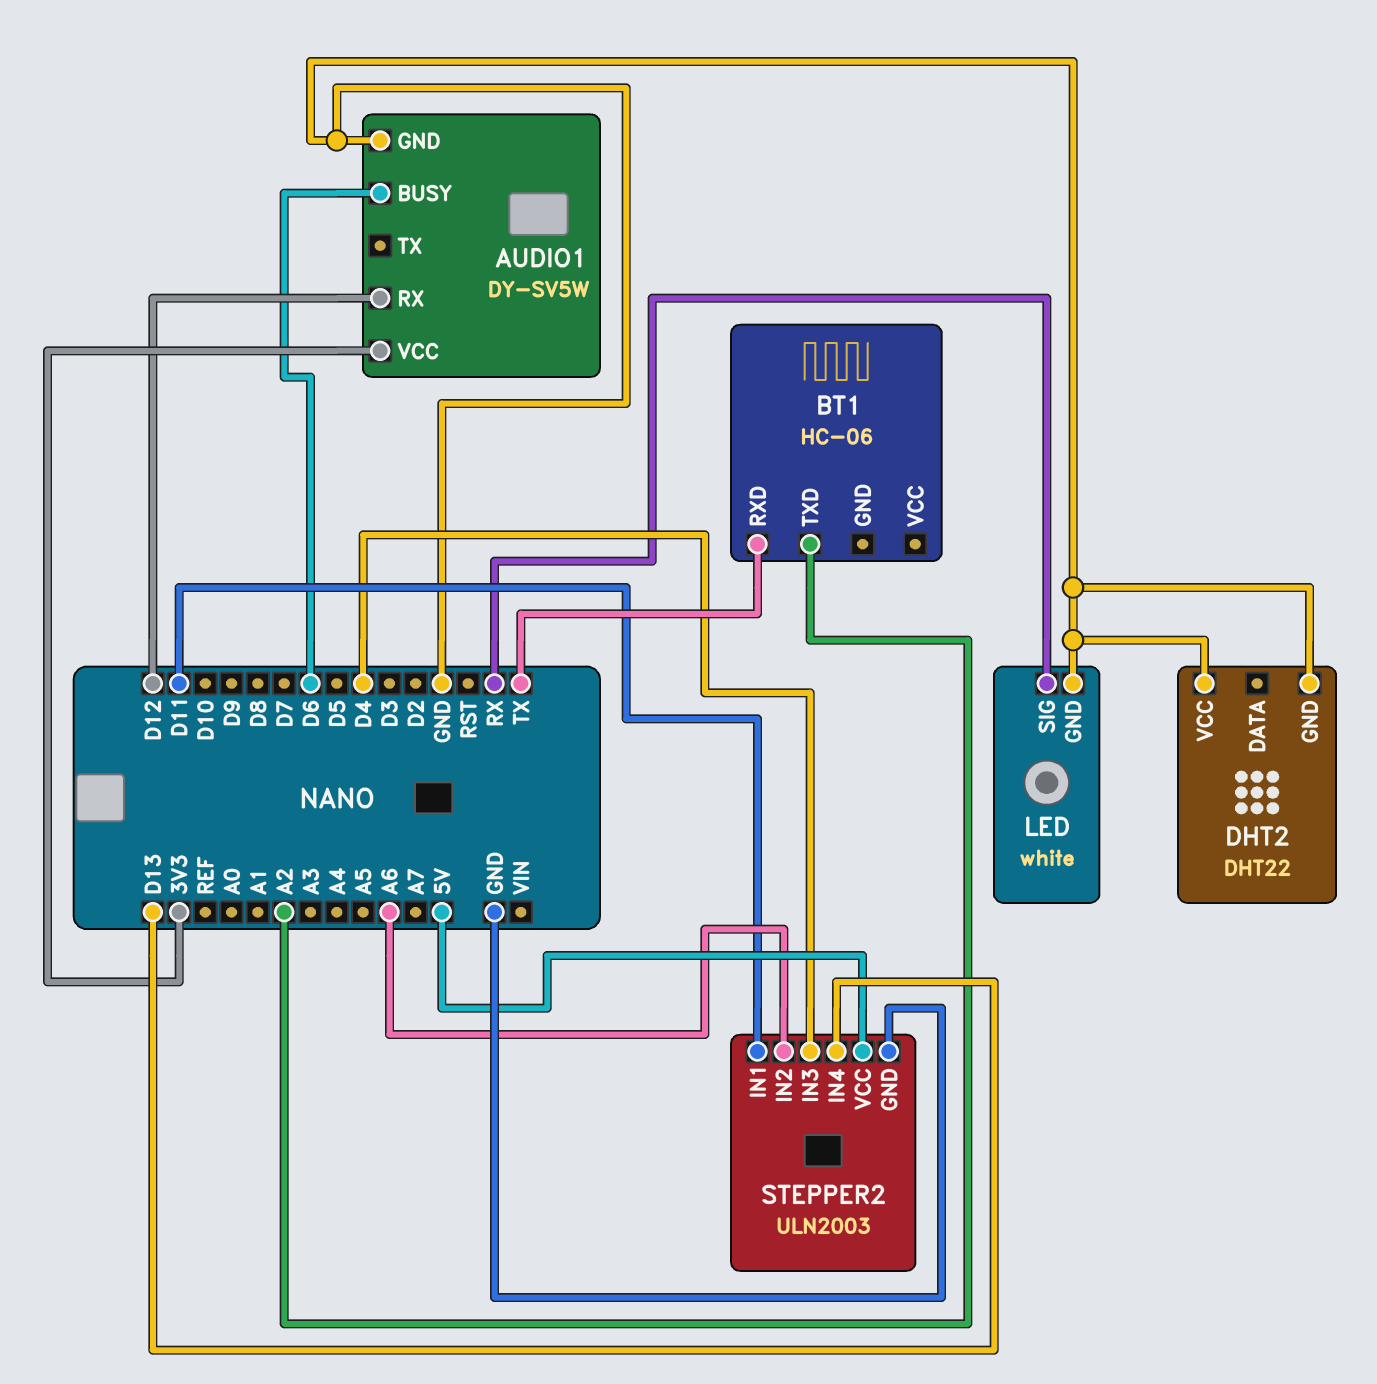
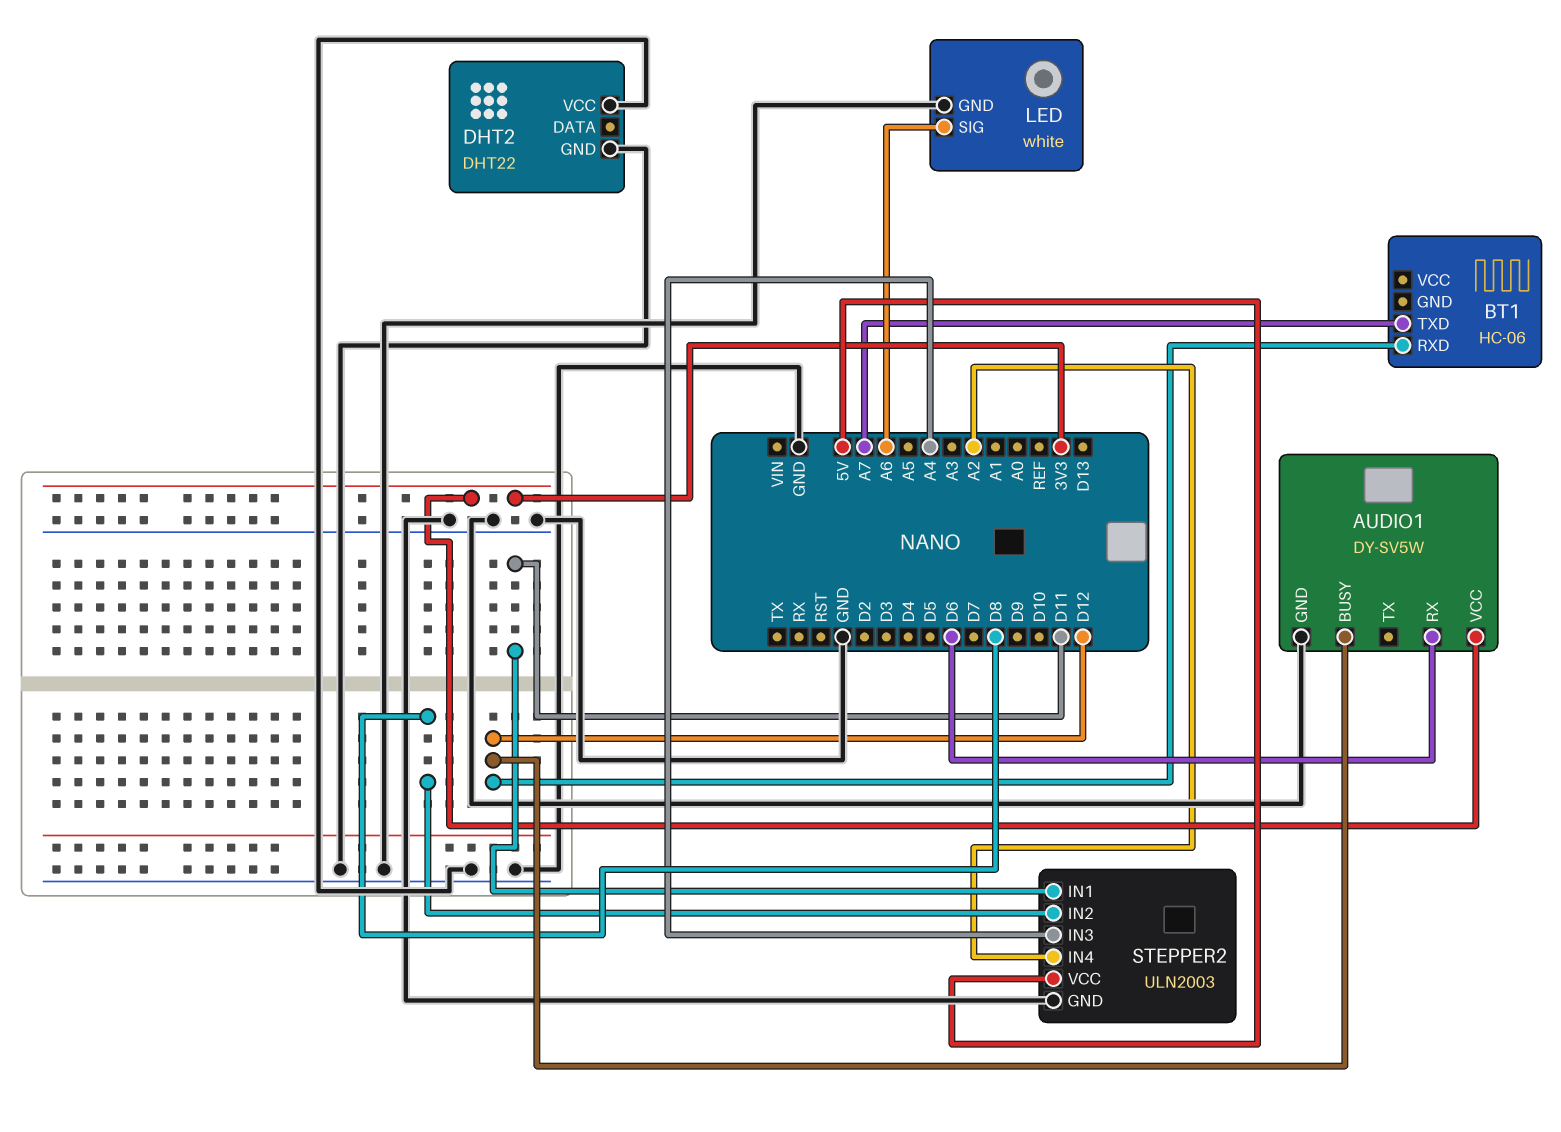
AUDIO1 pin BUSY: D6 -> D12
AUDIO1 pin RX: D12 -> D6
BT1 pin RXD: TX -> D12
BT1 pin TXD: A2 -> A7
LED pin SIG: RX -> A6
STEPPER2 pin IN2: A6 -> D8
STEPPER2 pin IN3: D4 -> A4
STEPPER2 pin IN4: D13 -> A2

